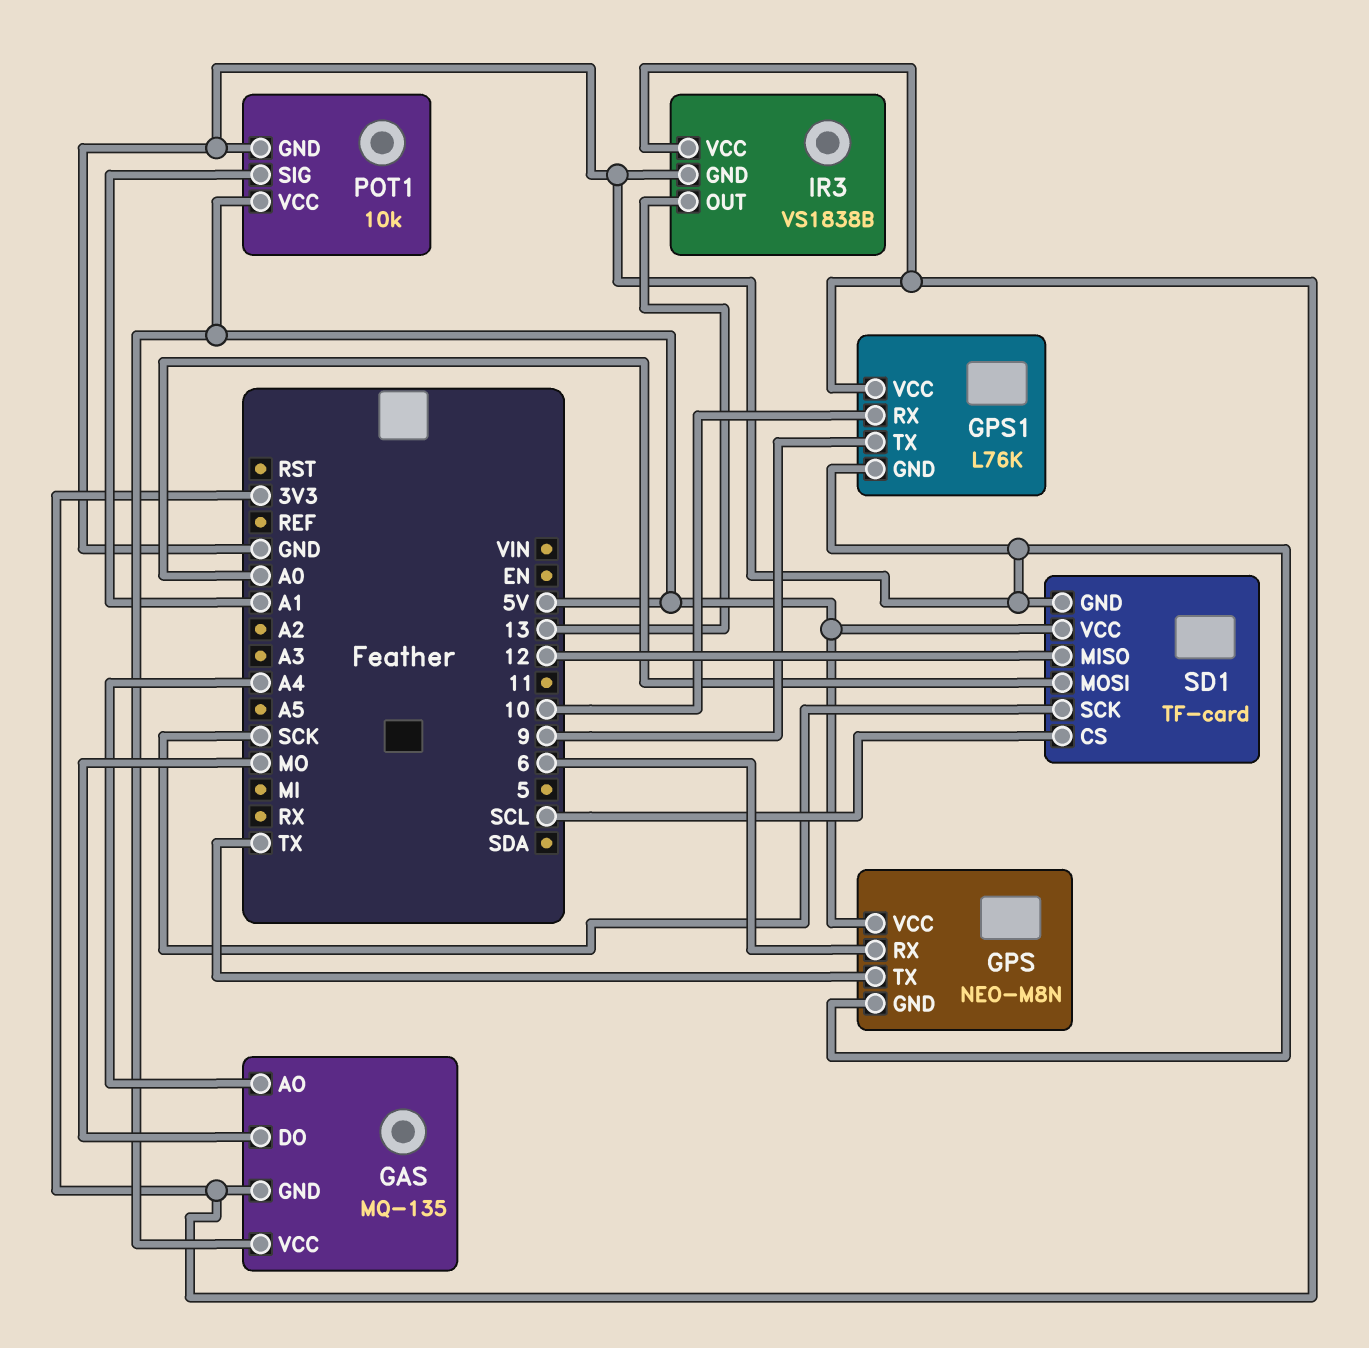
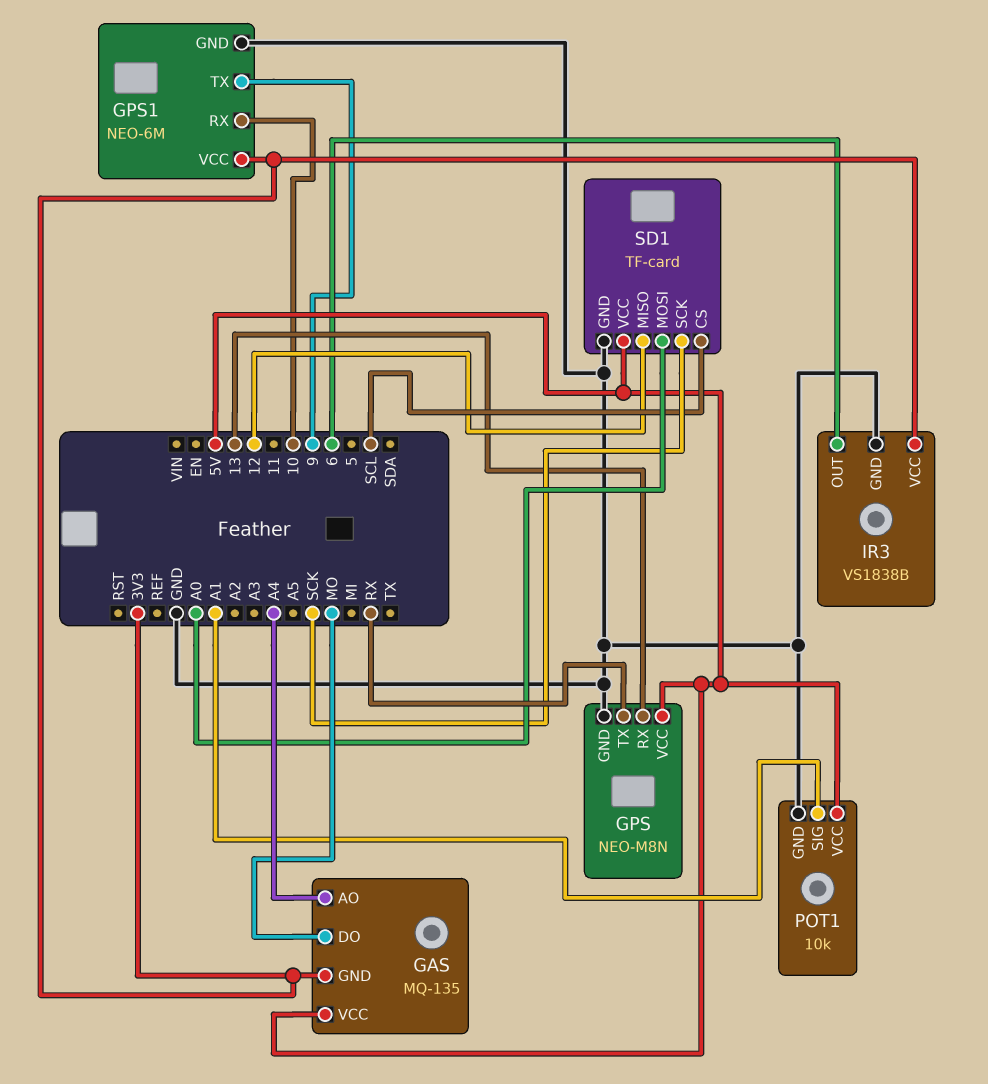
GPS pin RX: 6 -> 13
GPS pin TX: TX -> RX
GPS1: L76K -> NEO-6M
IR3 pin OUT: 13 -> 6

